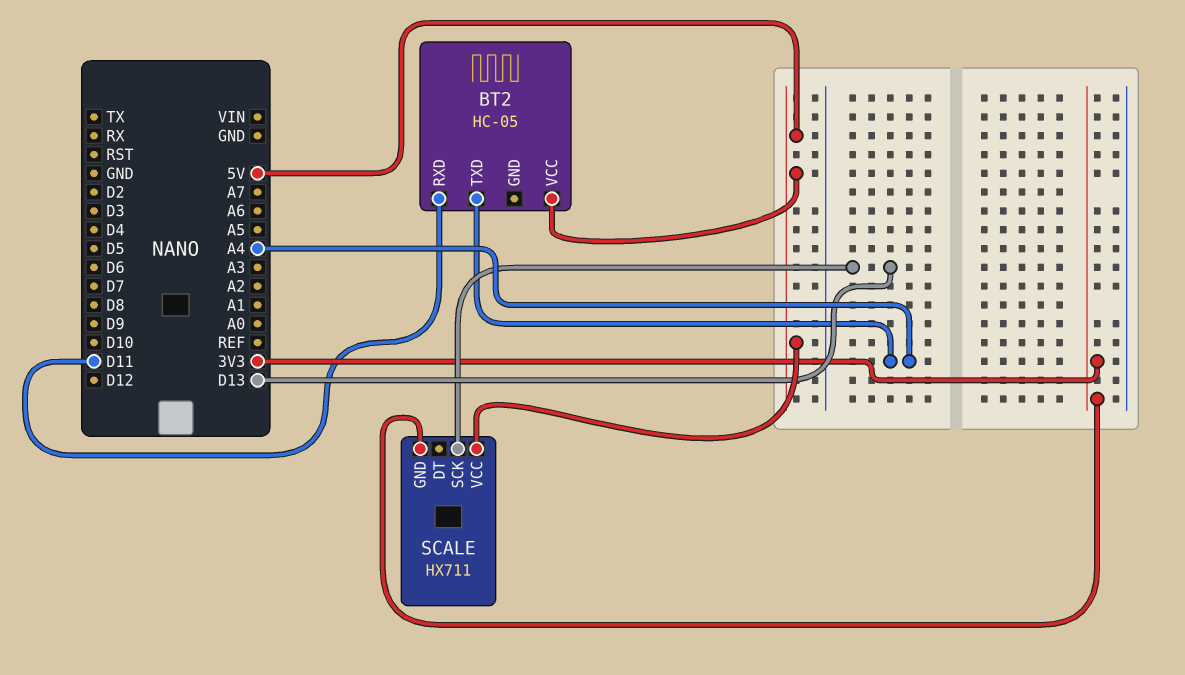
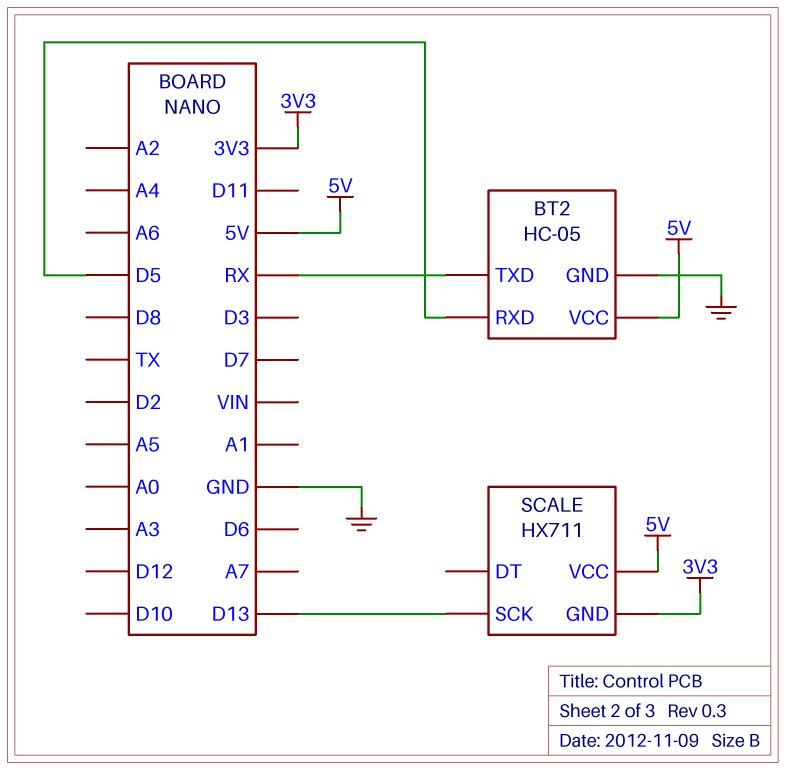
BT2 pin GND: none -> GND
BT2 pin RXD: D11 -> D5
BT2 pin TXD: A4 -> RX

